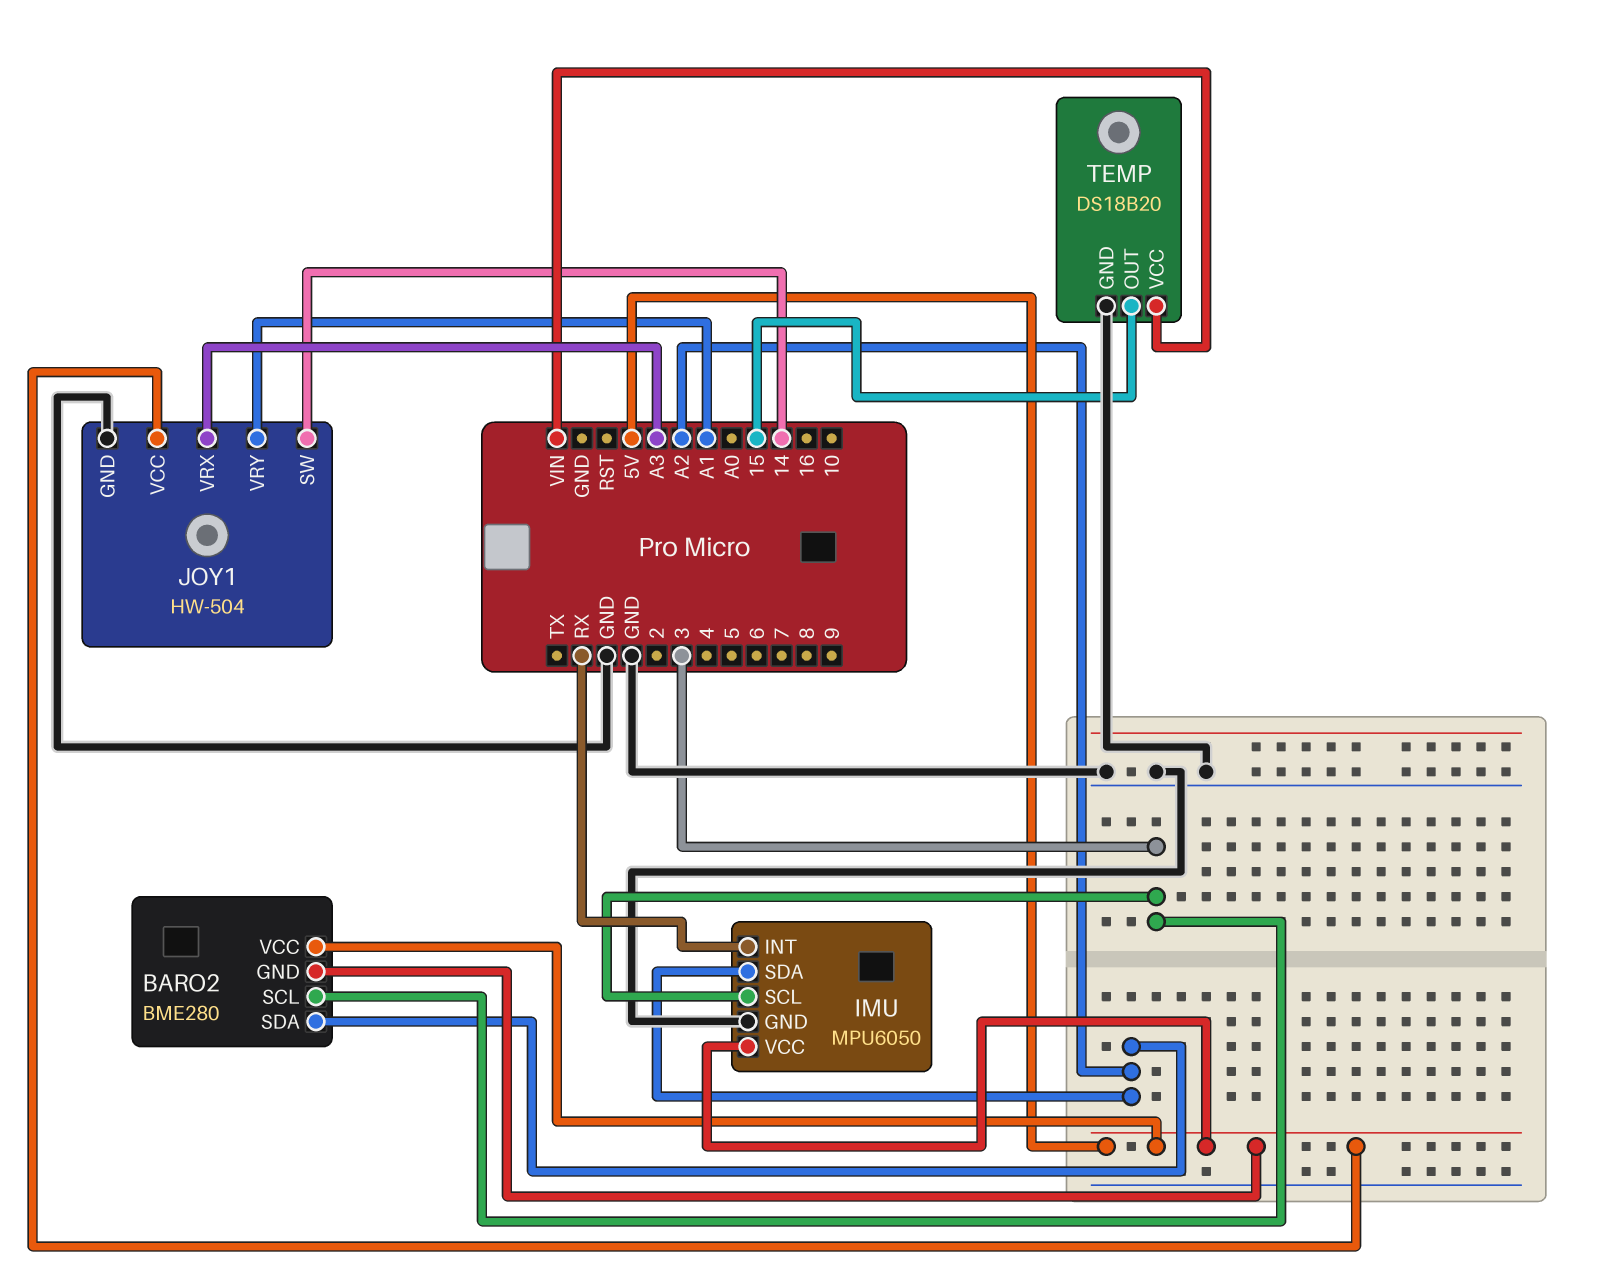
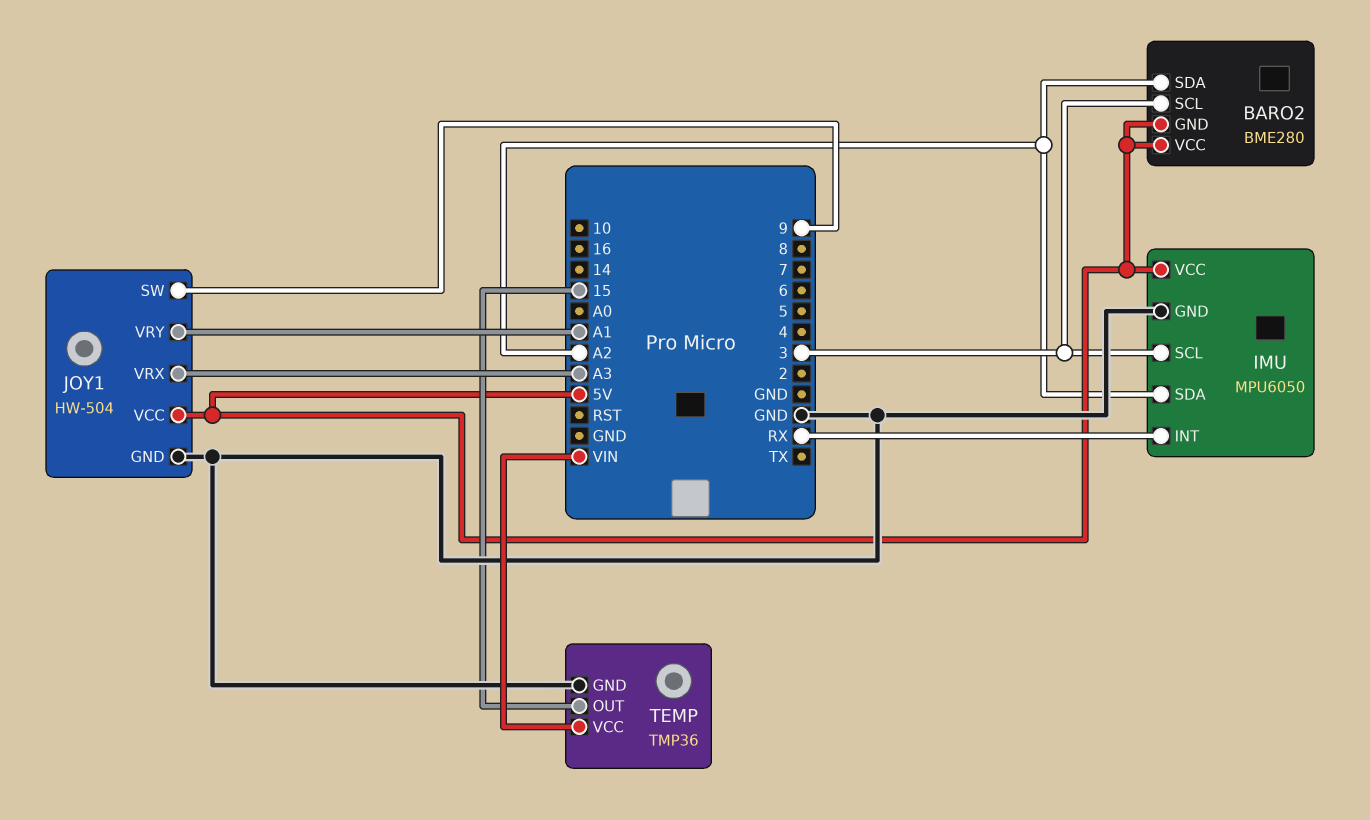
JOY1 pin SW: 14 -> 9
TEMP: DS18B20 -> TMP36

